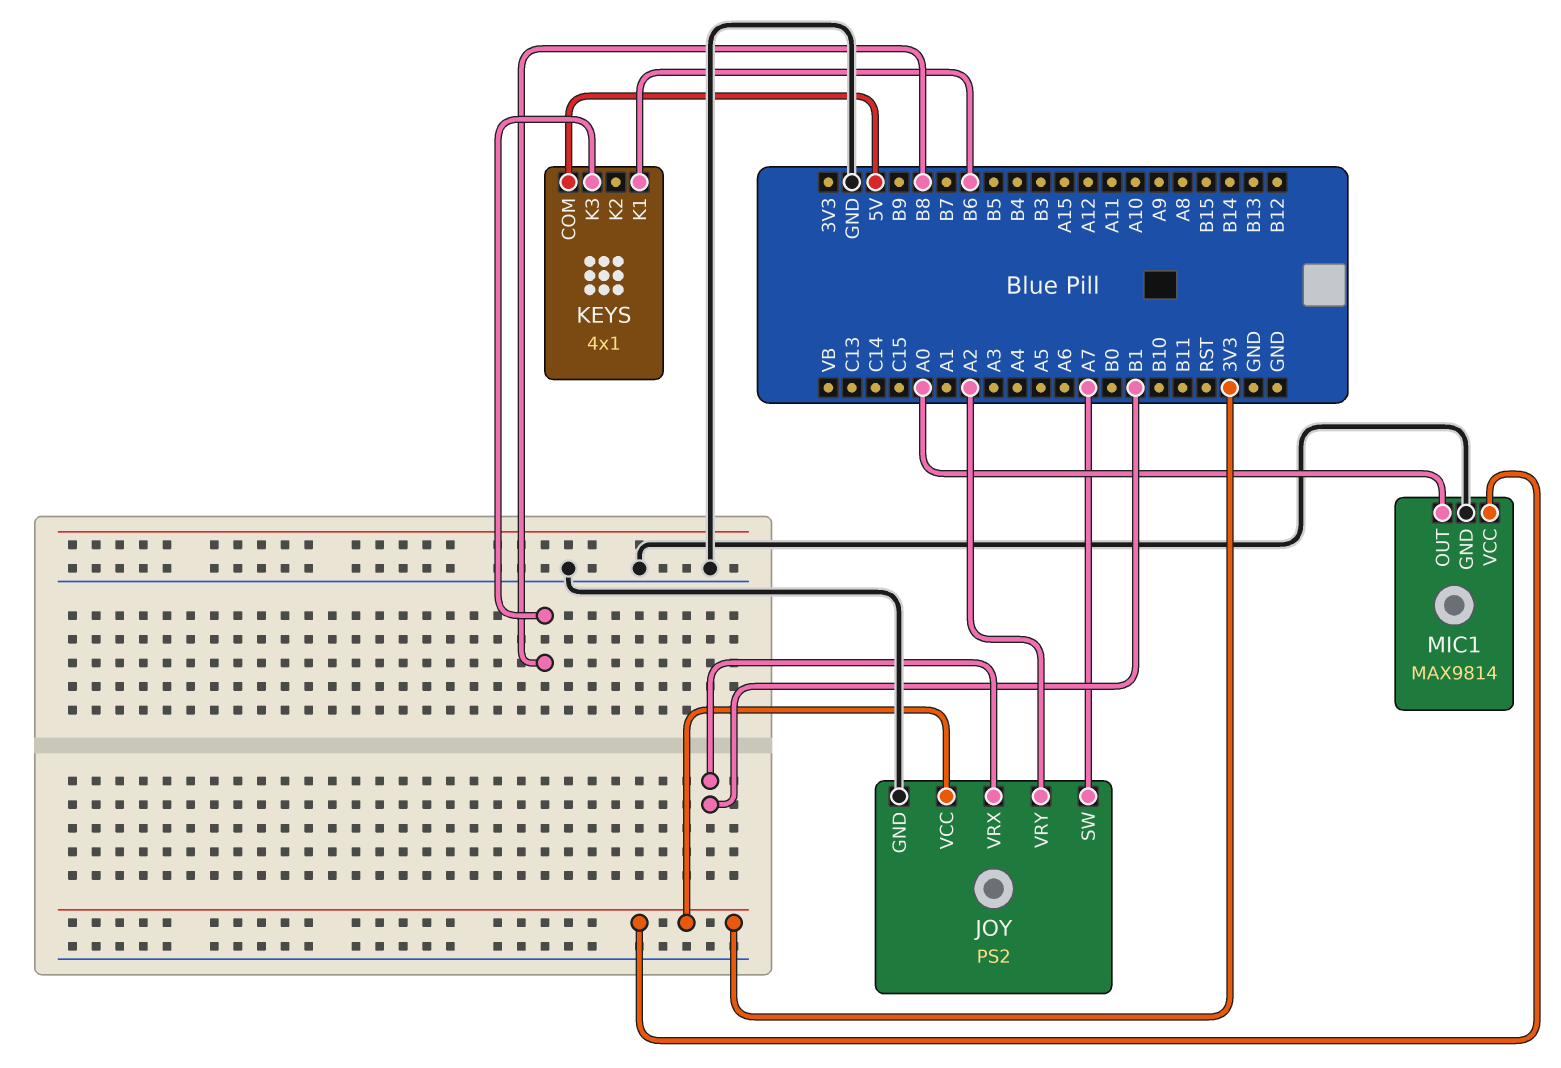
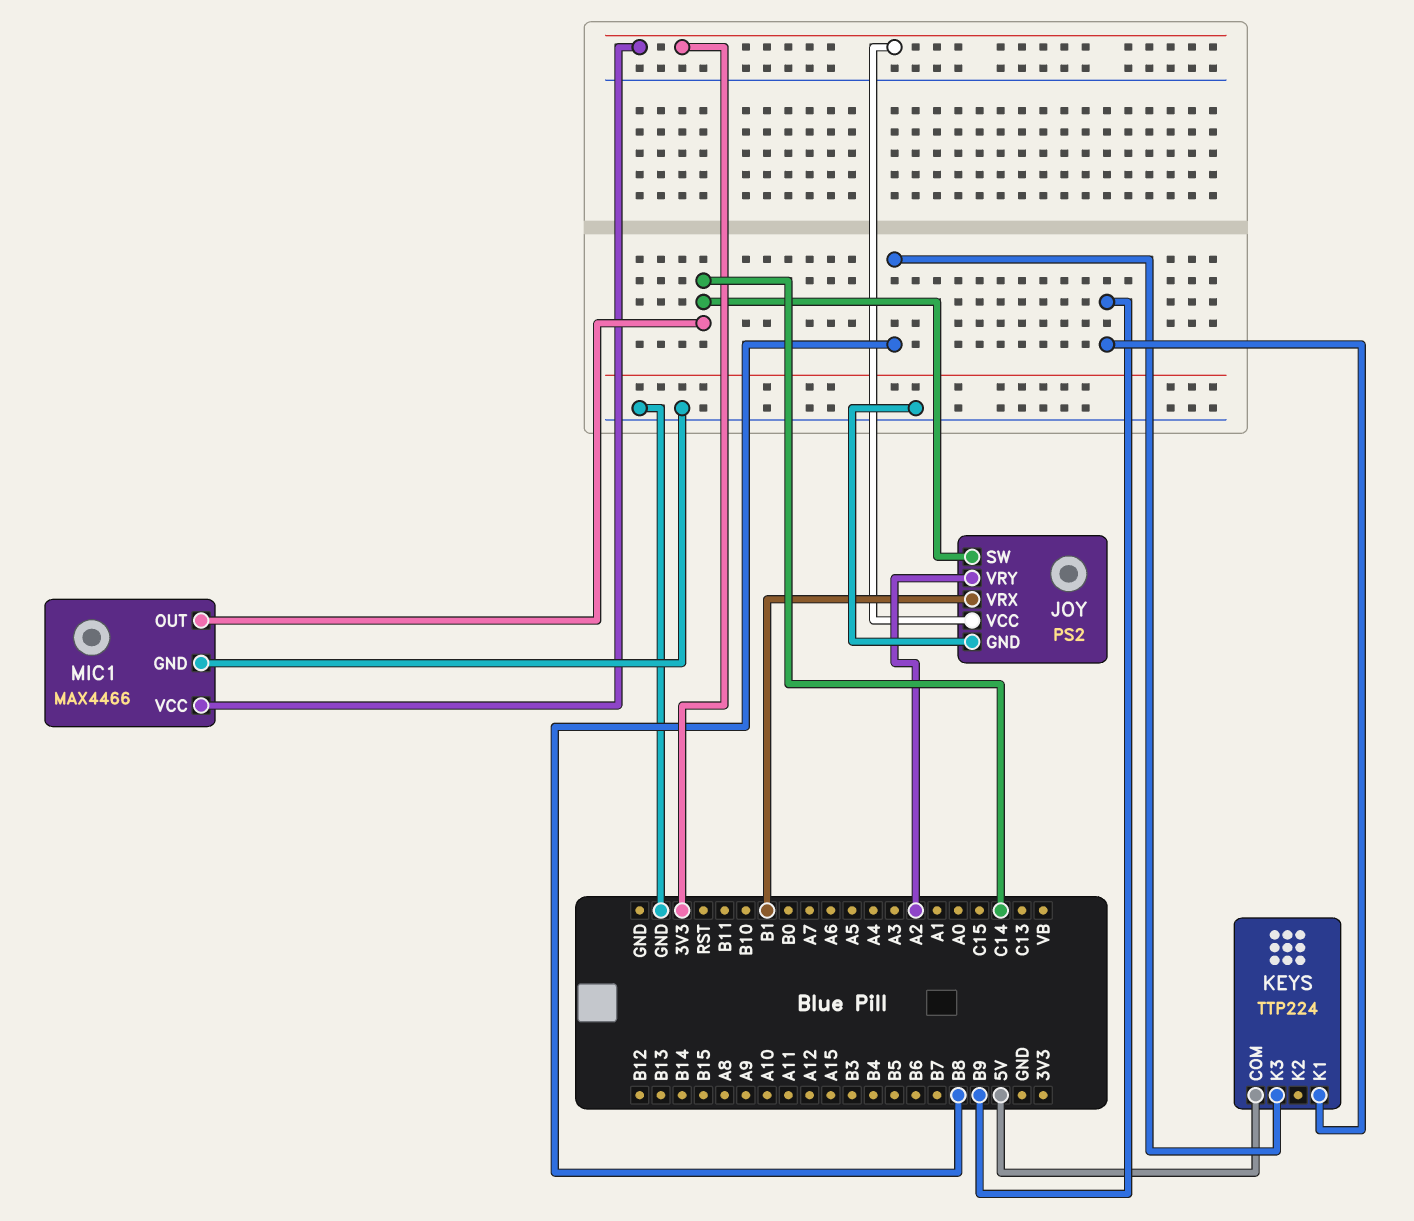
JOY pin SW: A7 -> C14
KEYS: 4x1 -> TTP224
KEYS pin K1: B6 -> B9
MIC1: MAX9814 -> MAX4466
MIC1 pin OUT: A0 -> C14

